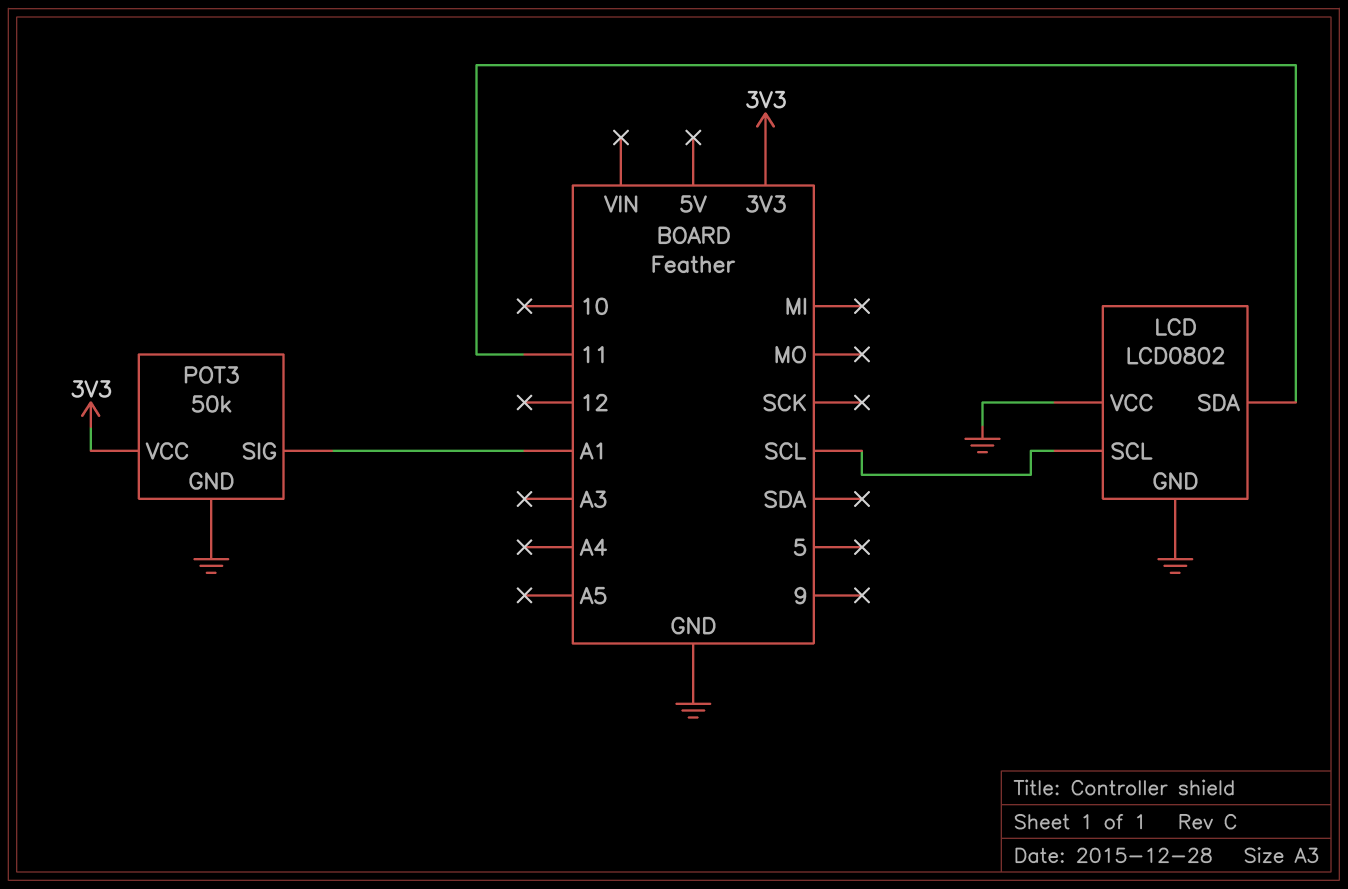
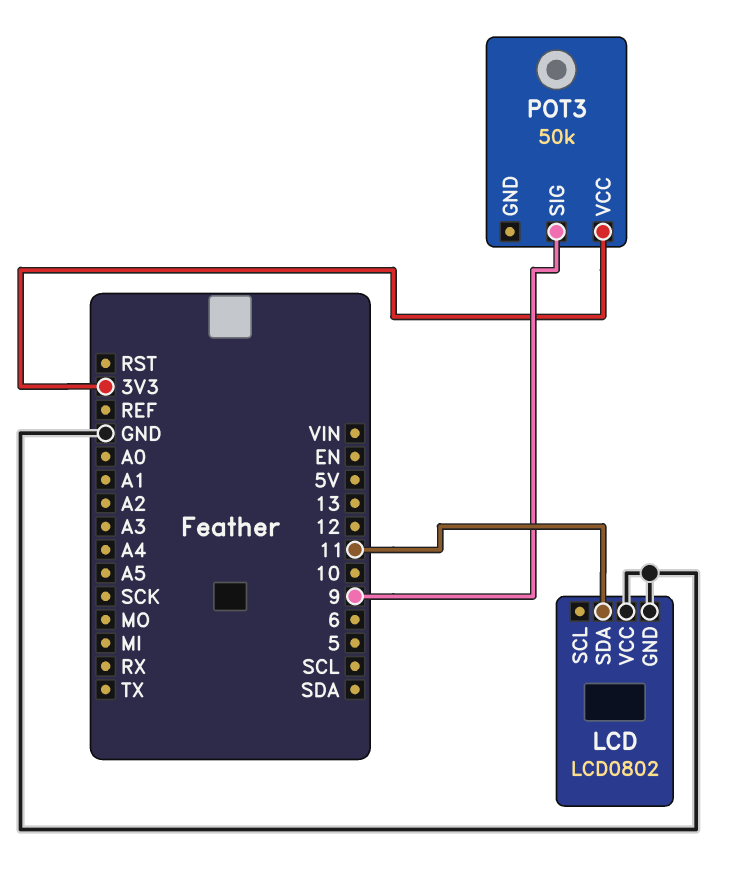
LCD pin SCL: SCL -> none
POT3 pin GND: GND -> none
POT3 pin SIG: A1 -> 9

